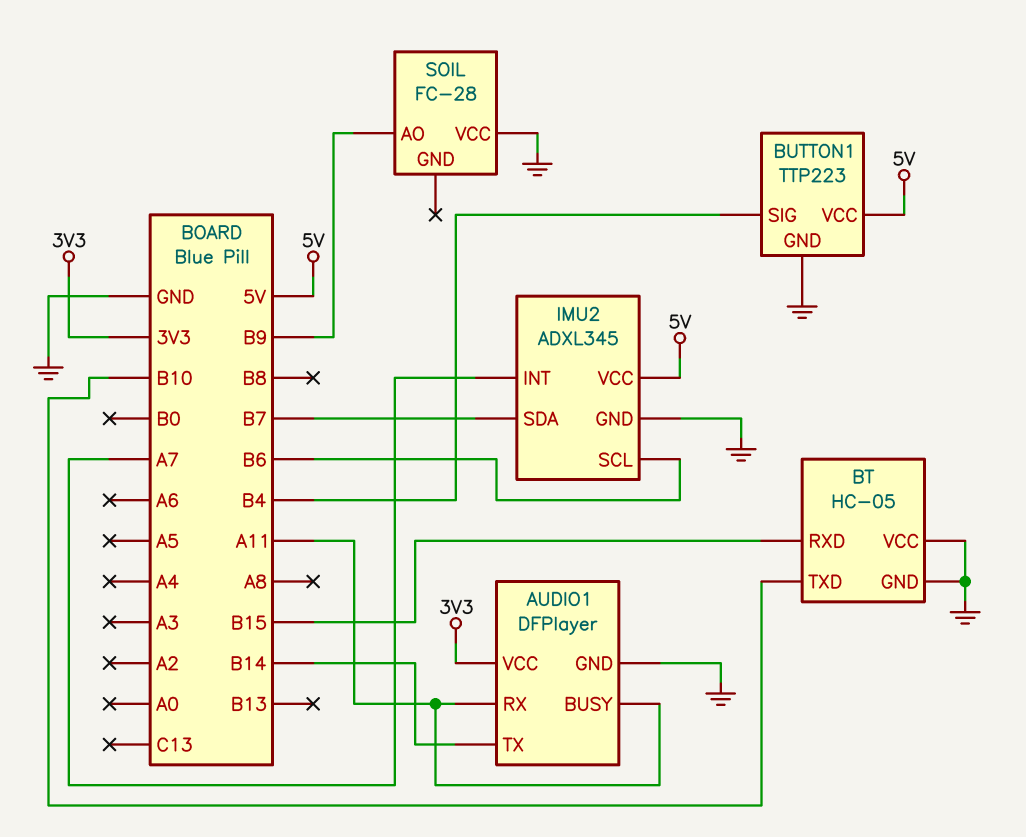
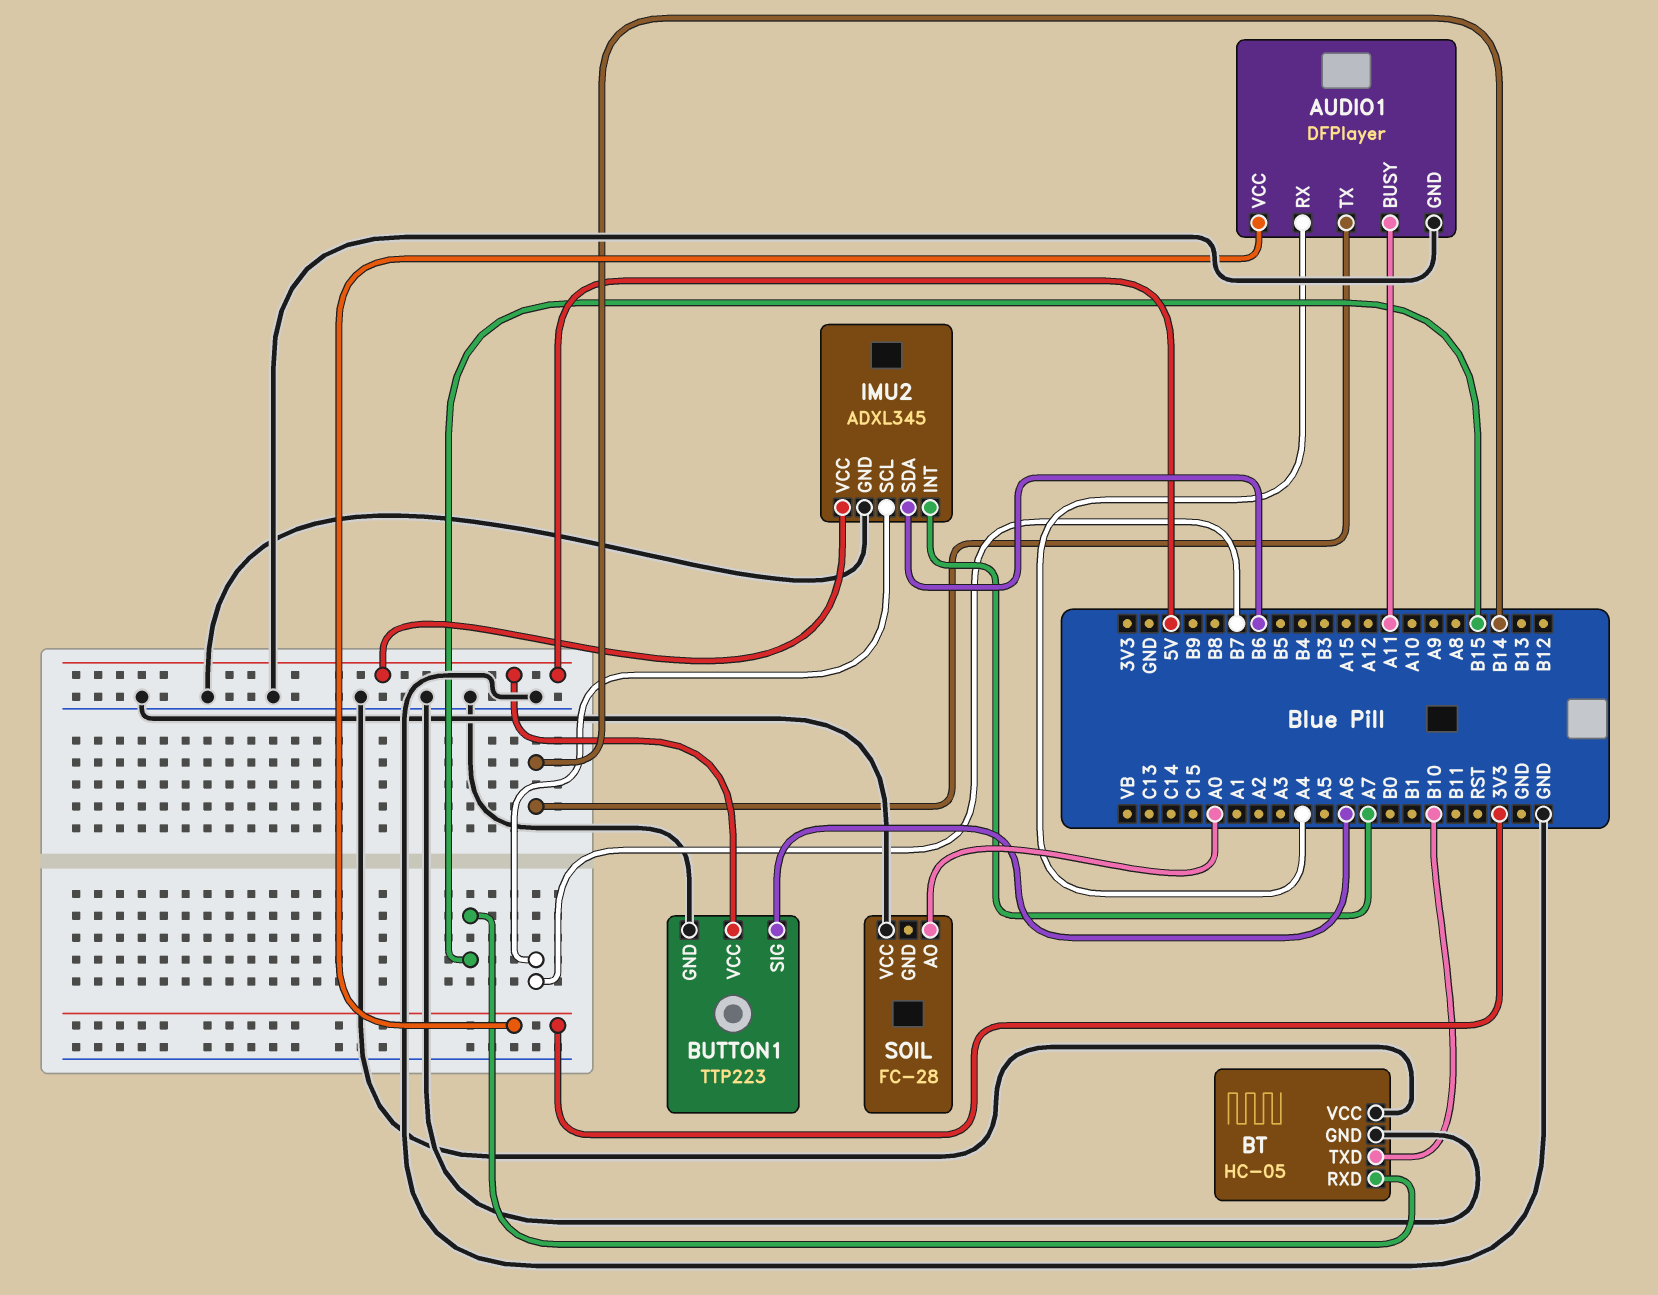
AUDIO1 pin RX: A11 -> A4
BUTTON1 pin SIG: B4 -> A6
IMU2 pin SCL: B6 -> B7
IMU2 pin SDA: B7 -> B6
SOIL pin AO: B9 -> A0

